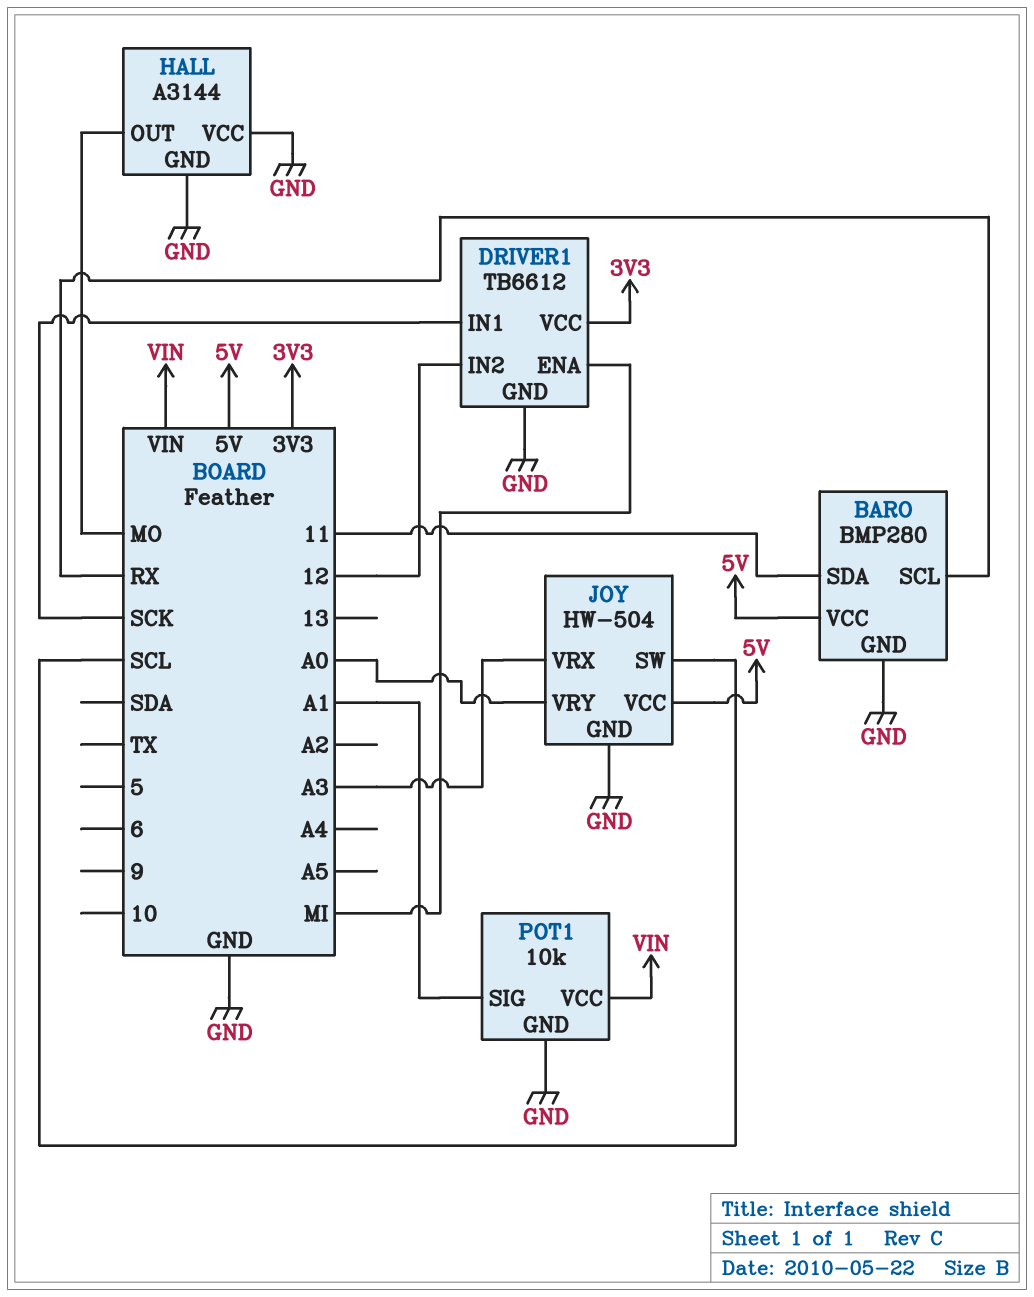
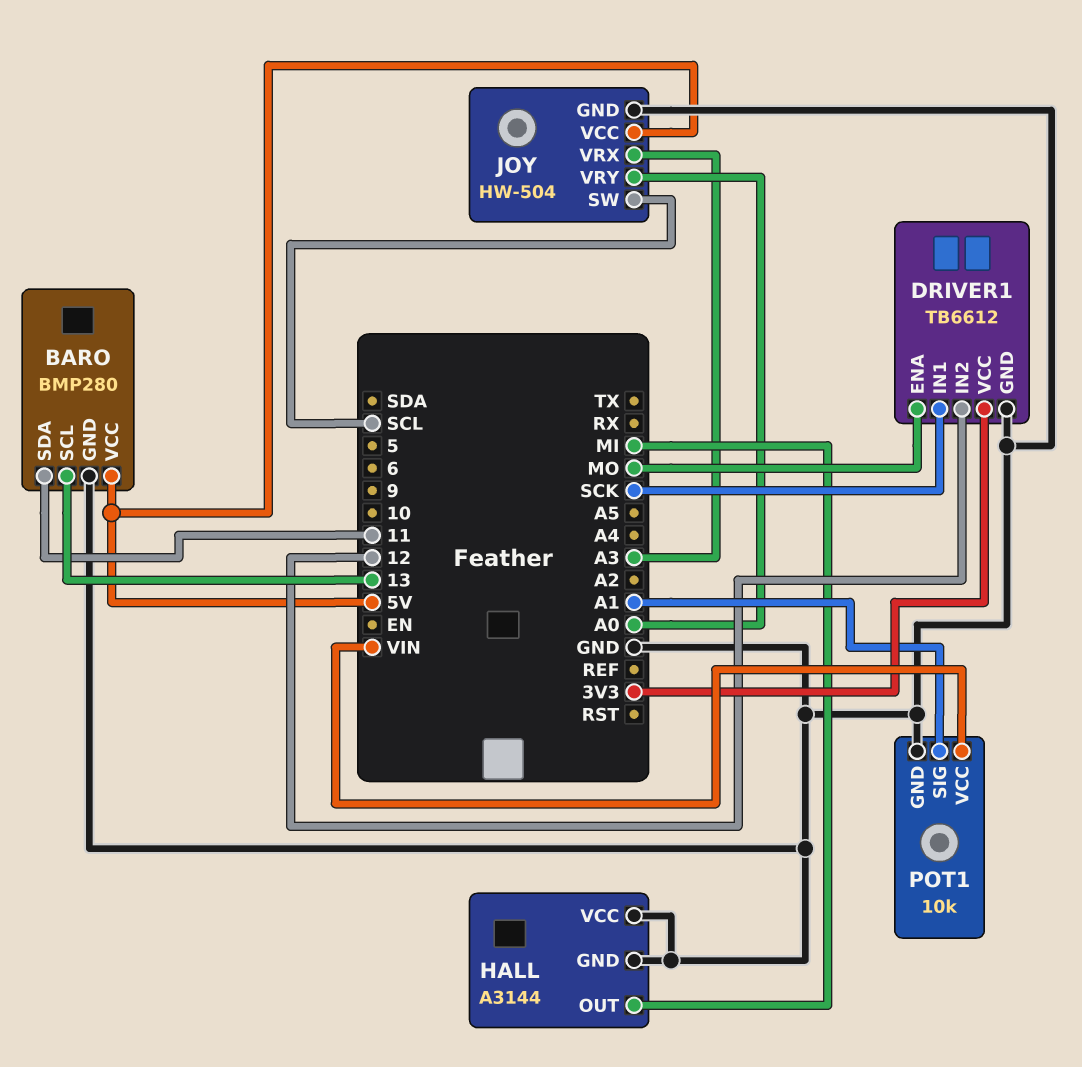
BARO pin SCL: RX -> 13
DRIVER1 pin ENA: MI -> MO
HALL pin OUT: MO -> MI

